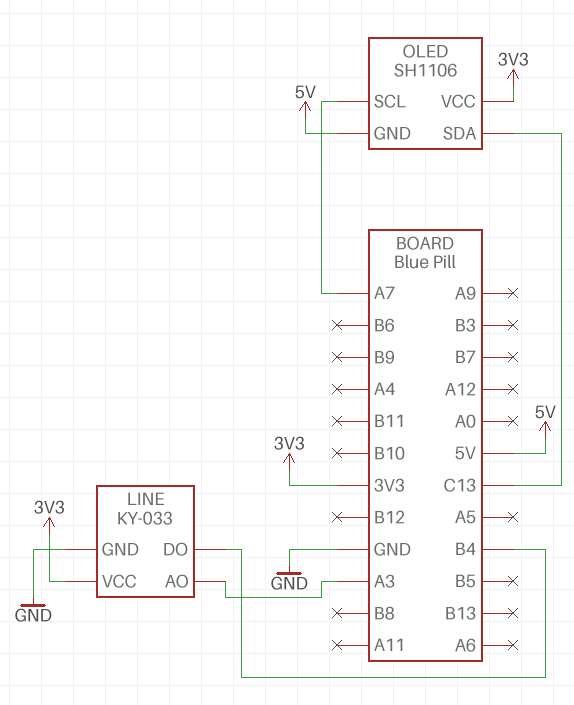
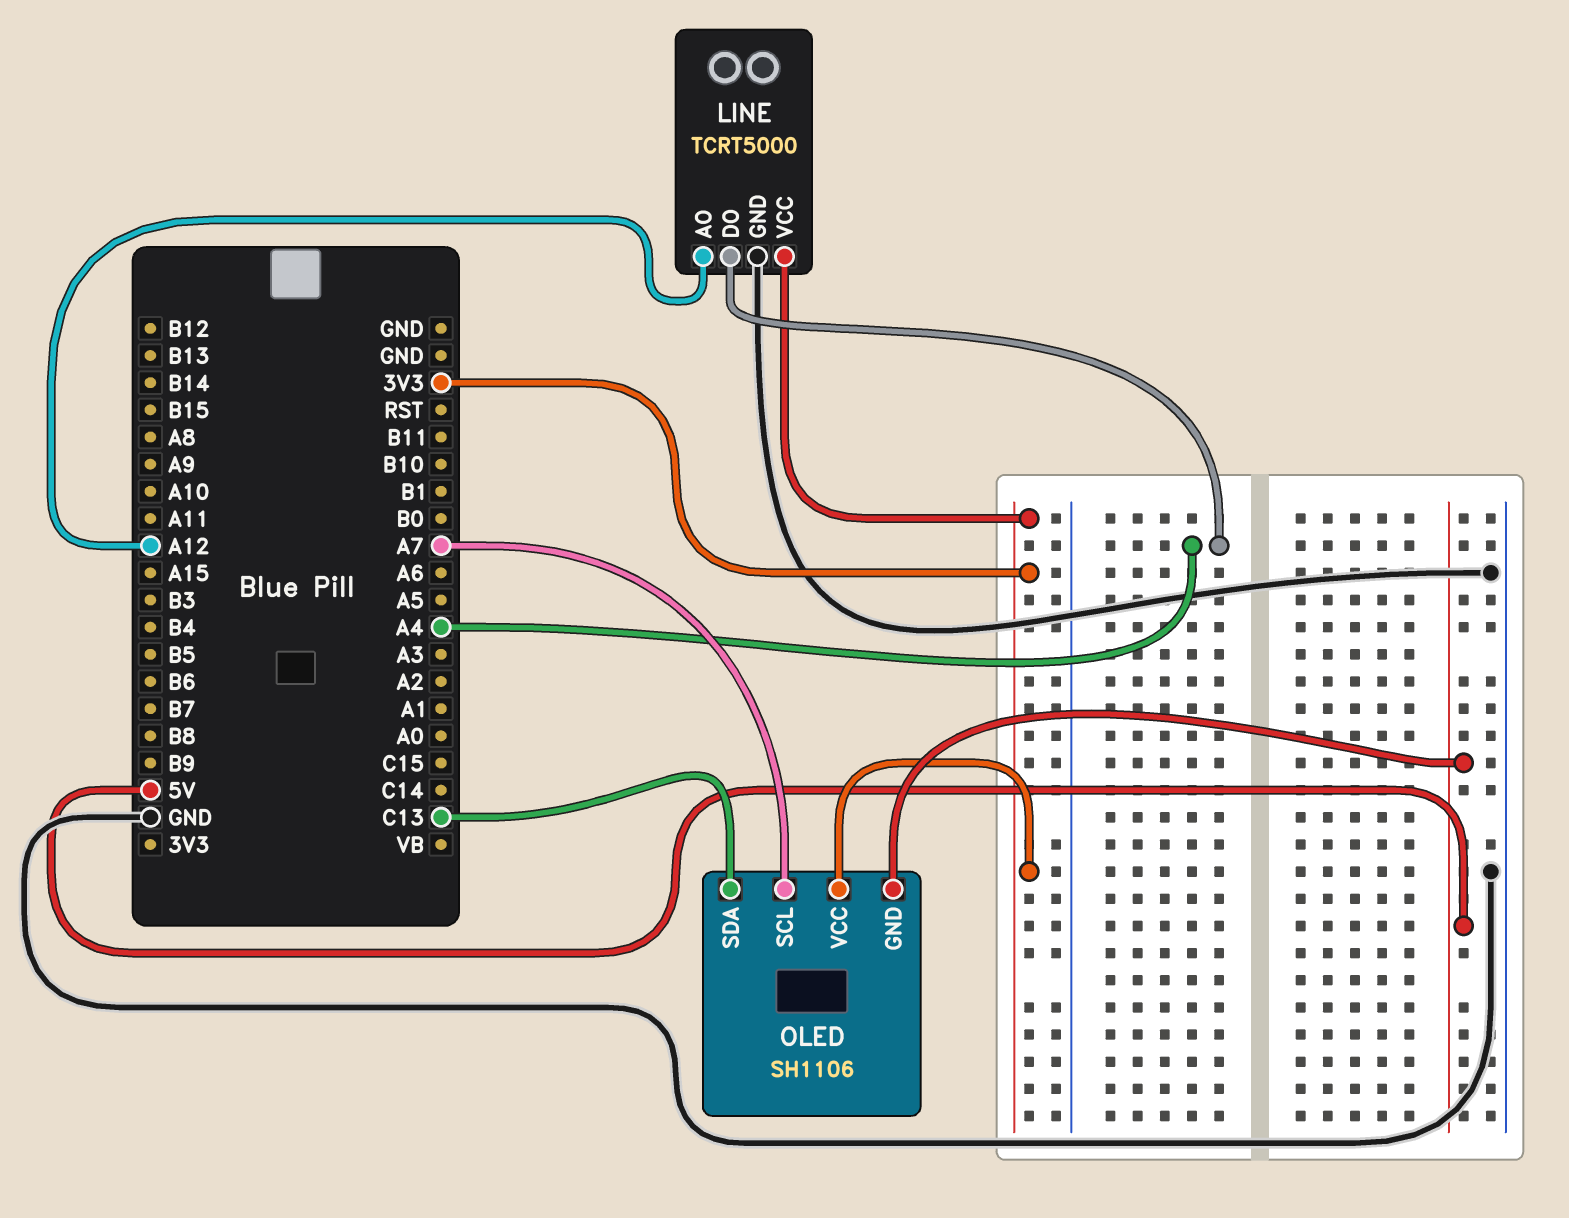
LINE: KY-033 -> TCRT5000
LINE pin AO: A3 -> A12
LINE pin DO: B4 -> A4

